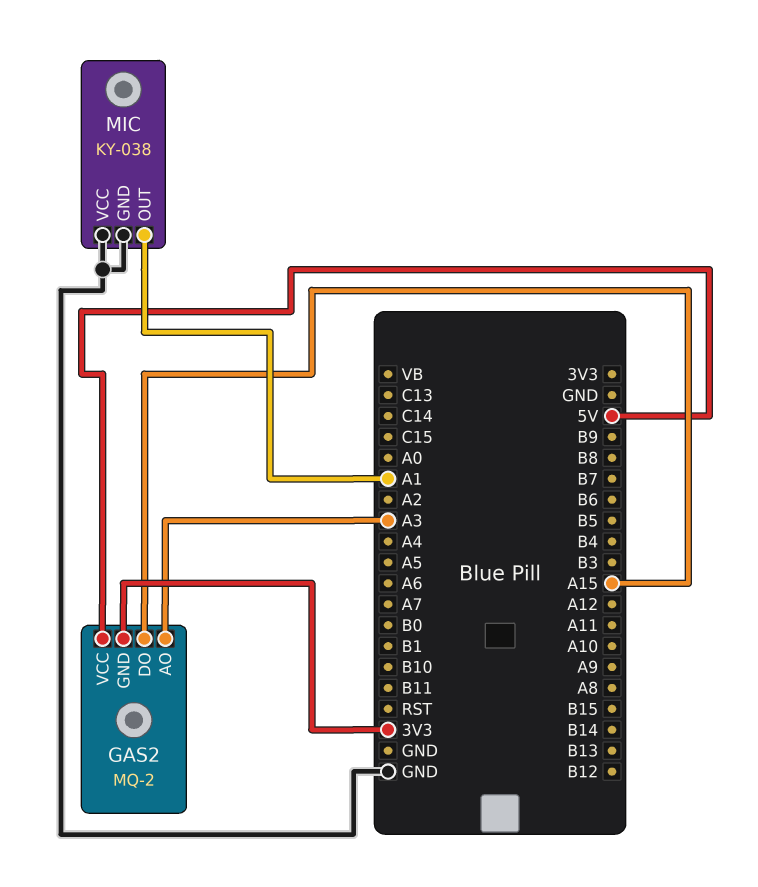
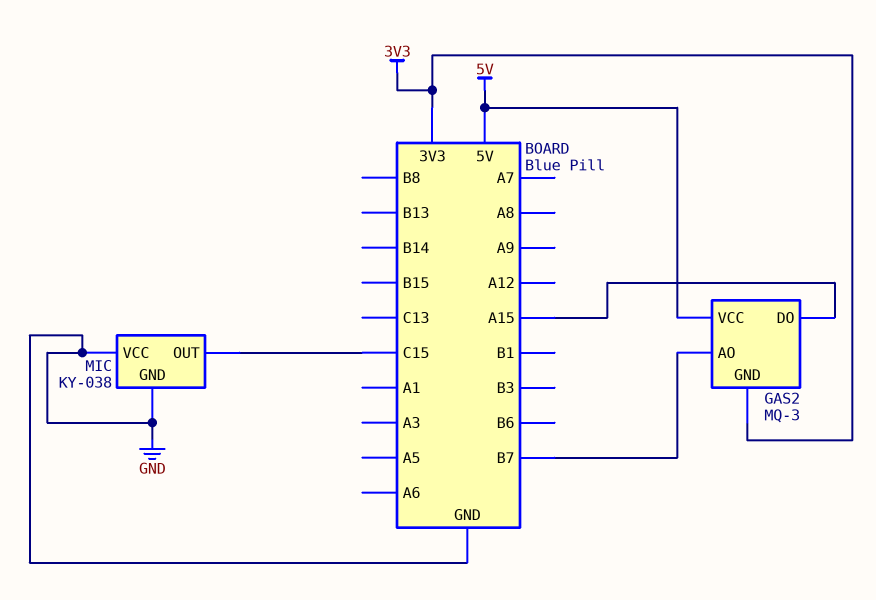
GAS2: MQ-2 -> MQ-3
GAS2 pin AO: A3 -> B7
MIC pin OUT: A1 -> C15

